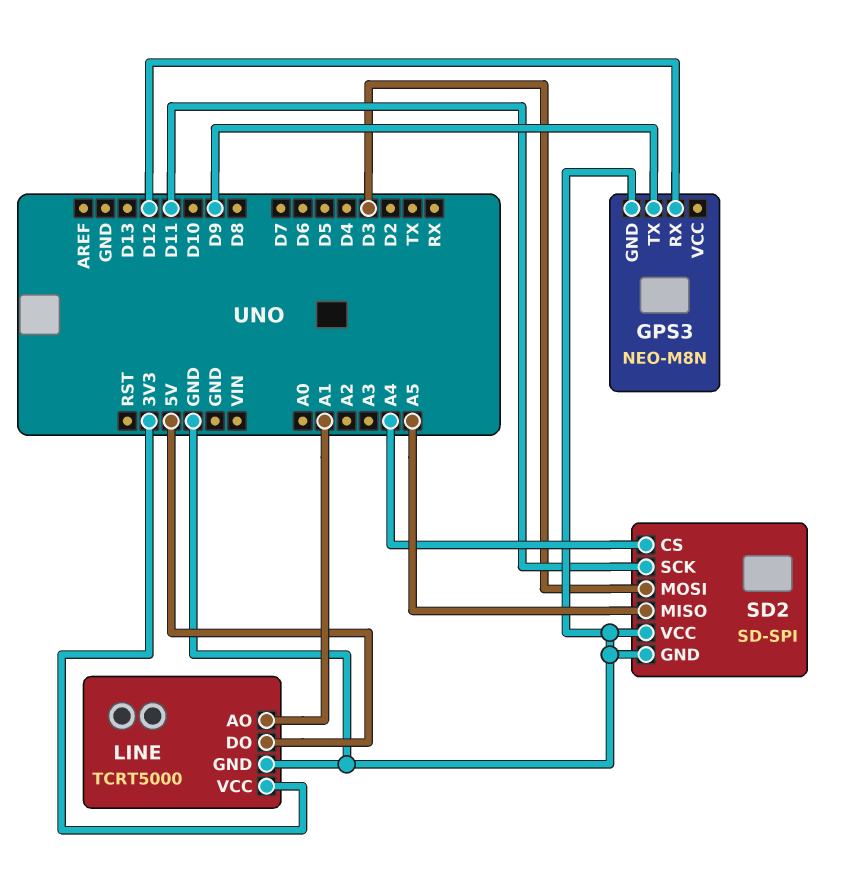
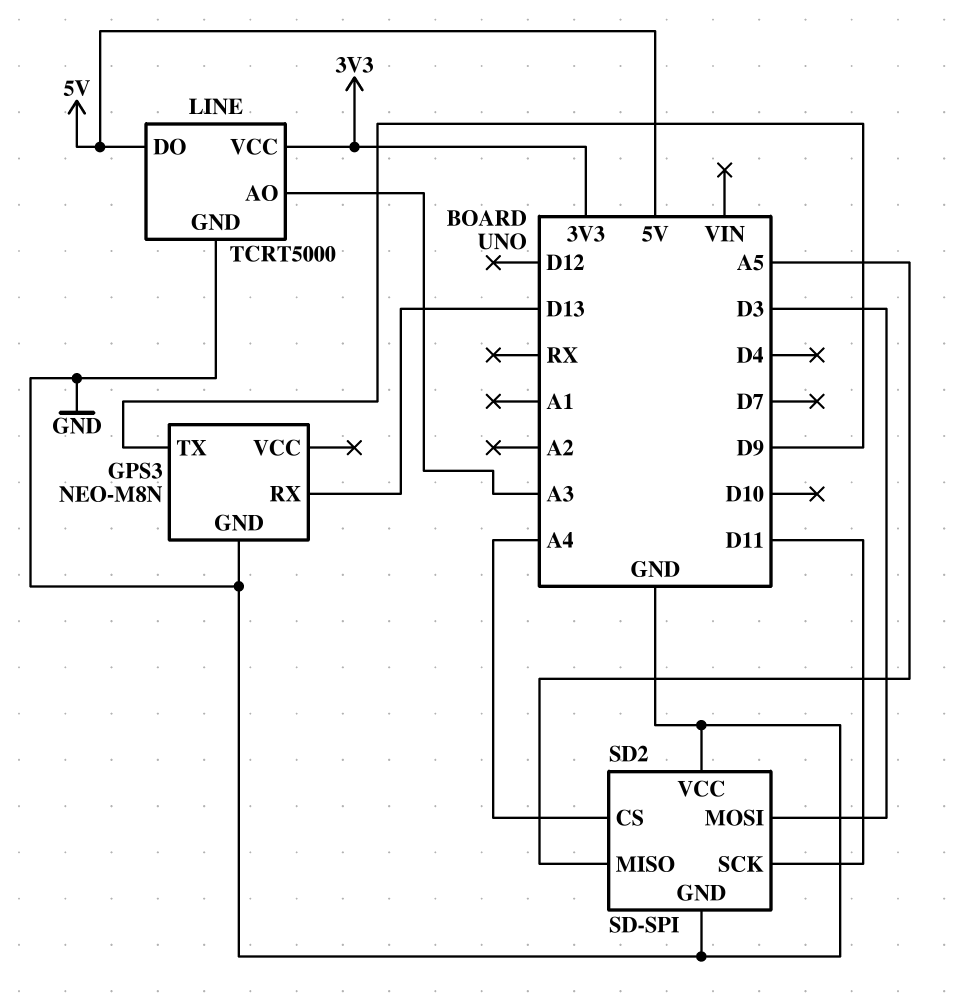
GPS3 pin RX: D12 -> D13
LINE pin AO: A1 -> A3

